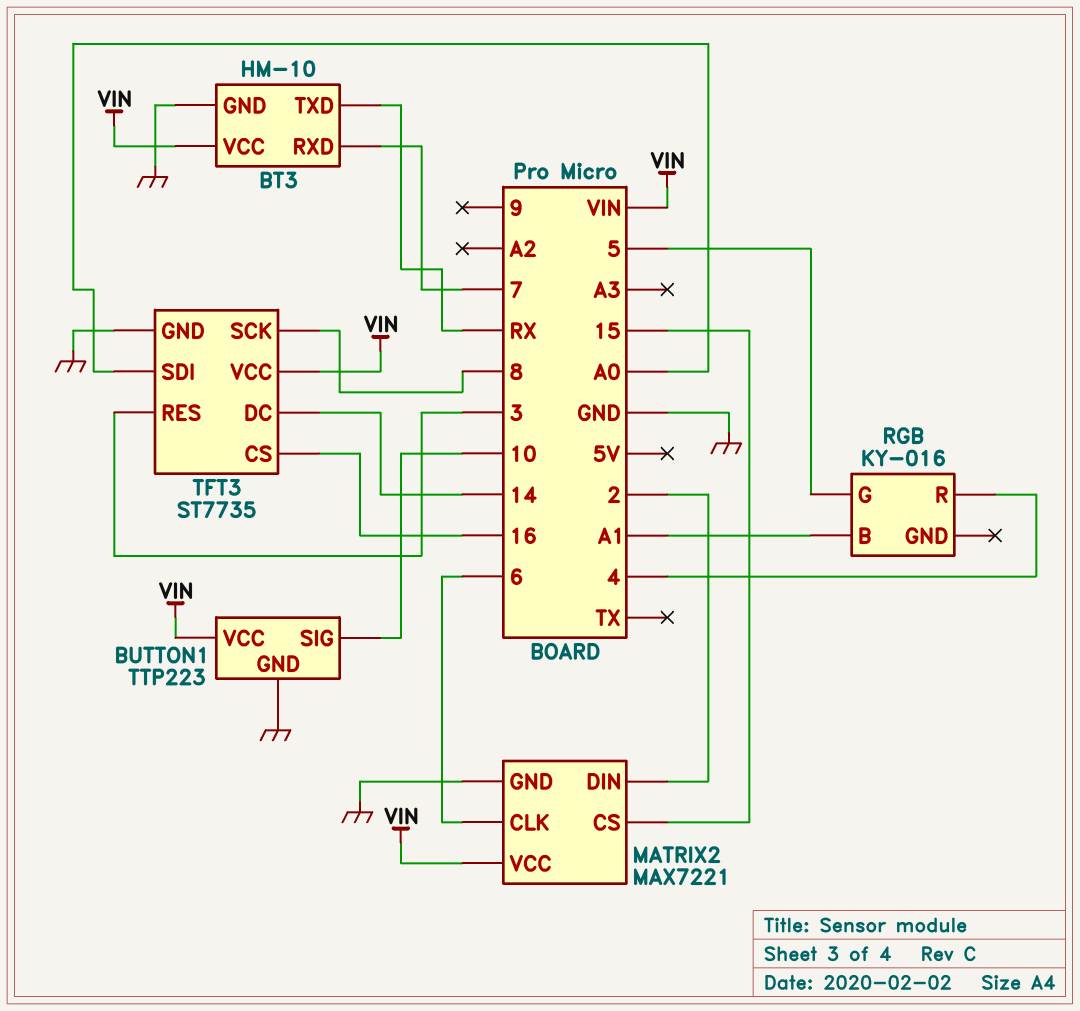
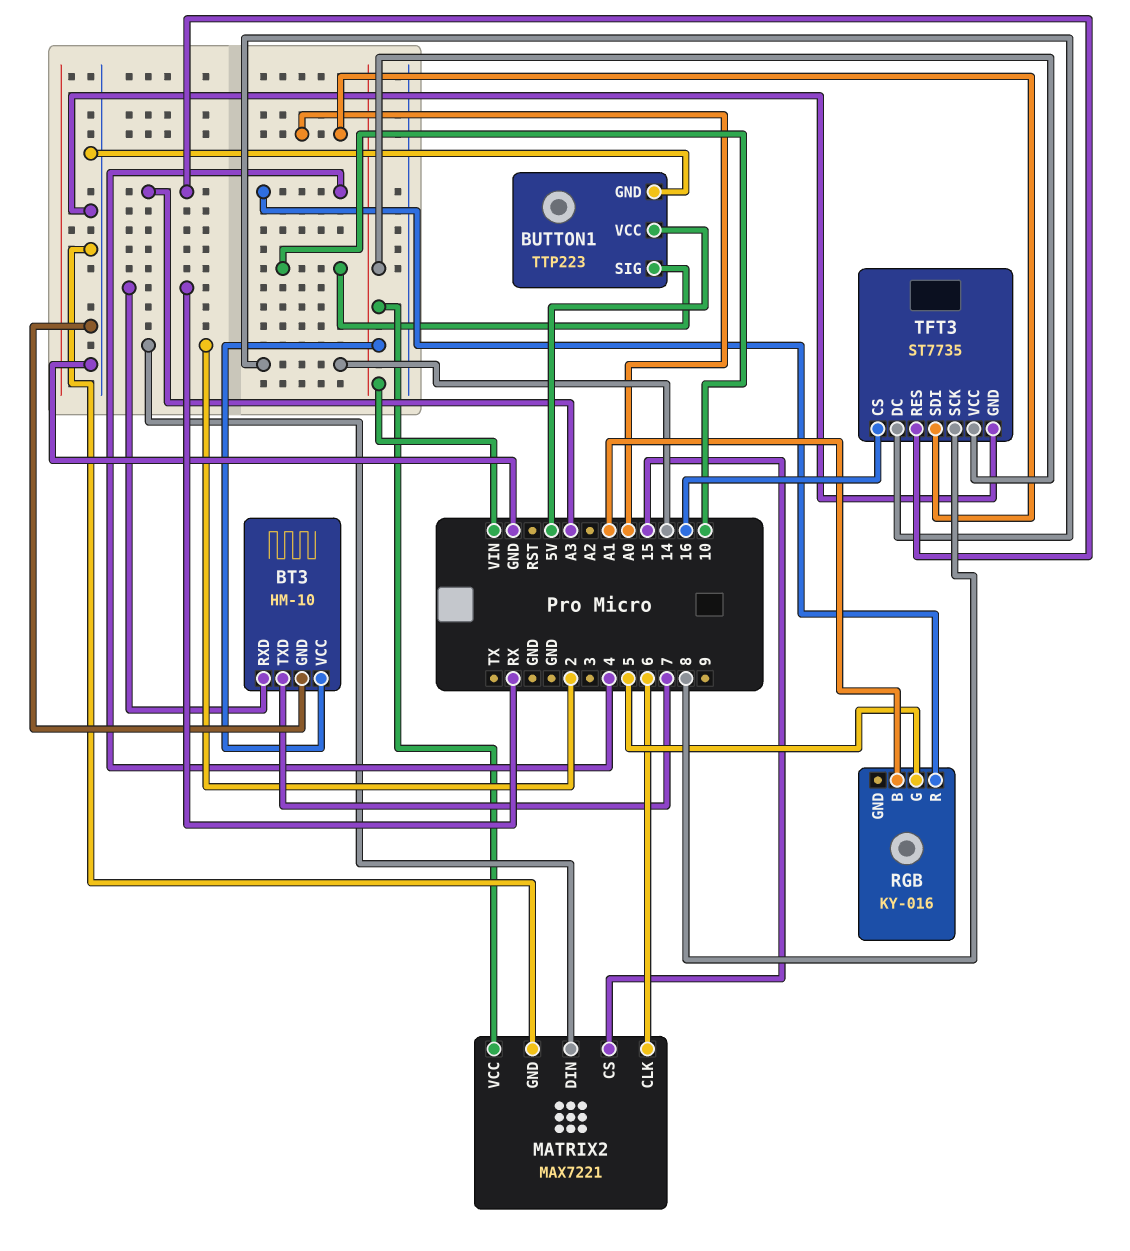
BT3 pin RXD: 7 -> RX
BT3 pin TXD: RX -> 7
BUTTON1 pin VCC: VIN -> 5V
TFT3 pin RES: 3 -> A3

